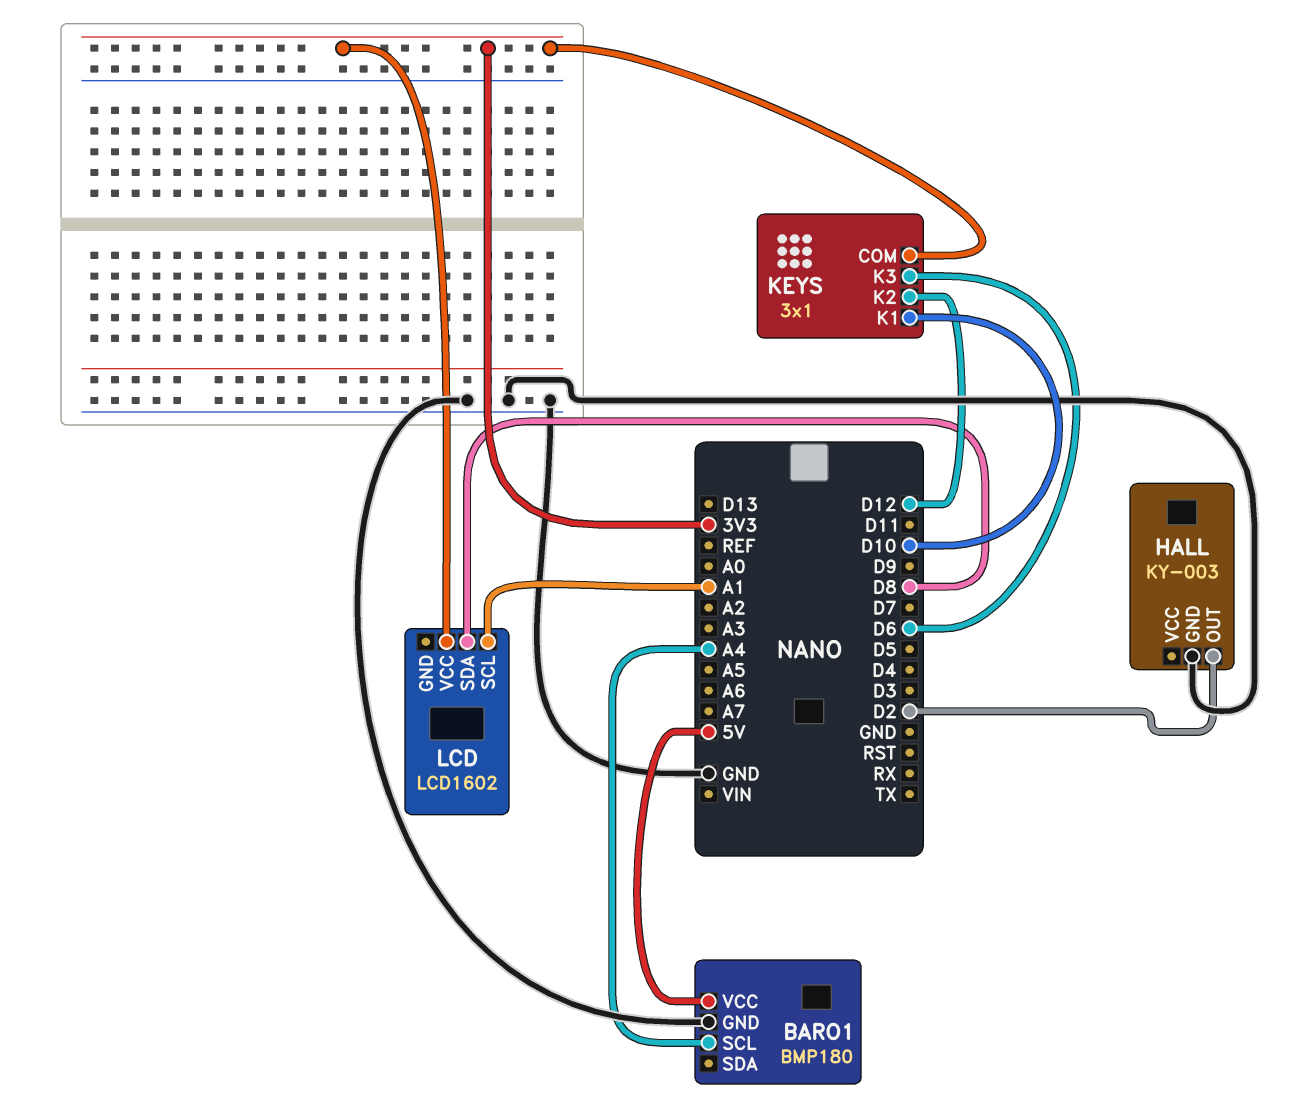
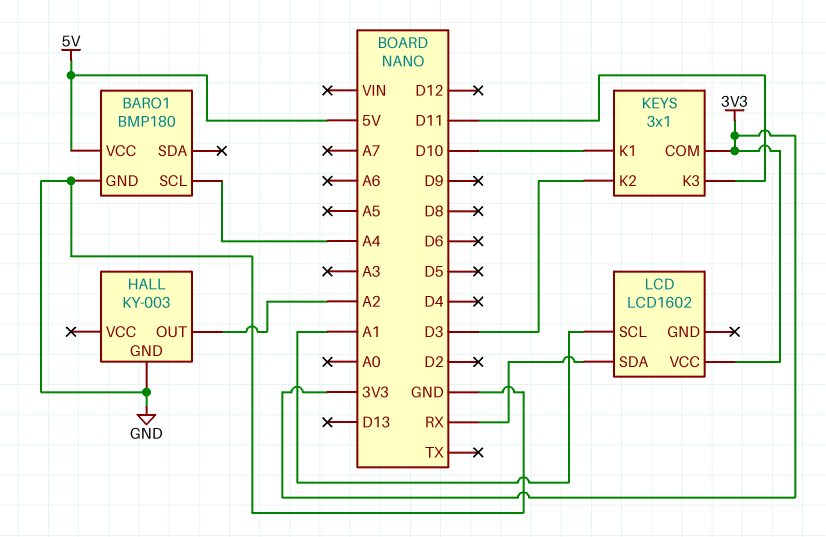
HALL pin OUT: D2 -> A2
KEYS pin K2: D12 -> D3
KEYS pin K3: D6 -> D11
LCD pin SDA: D8 -> RX

